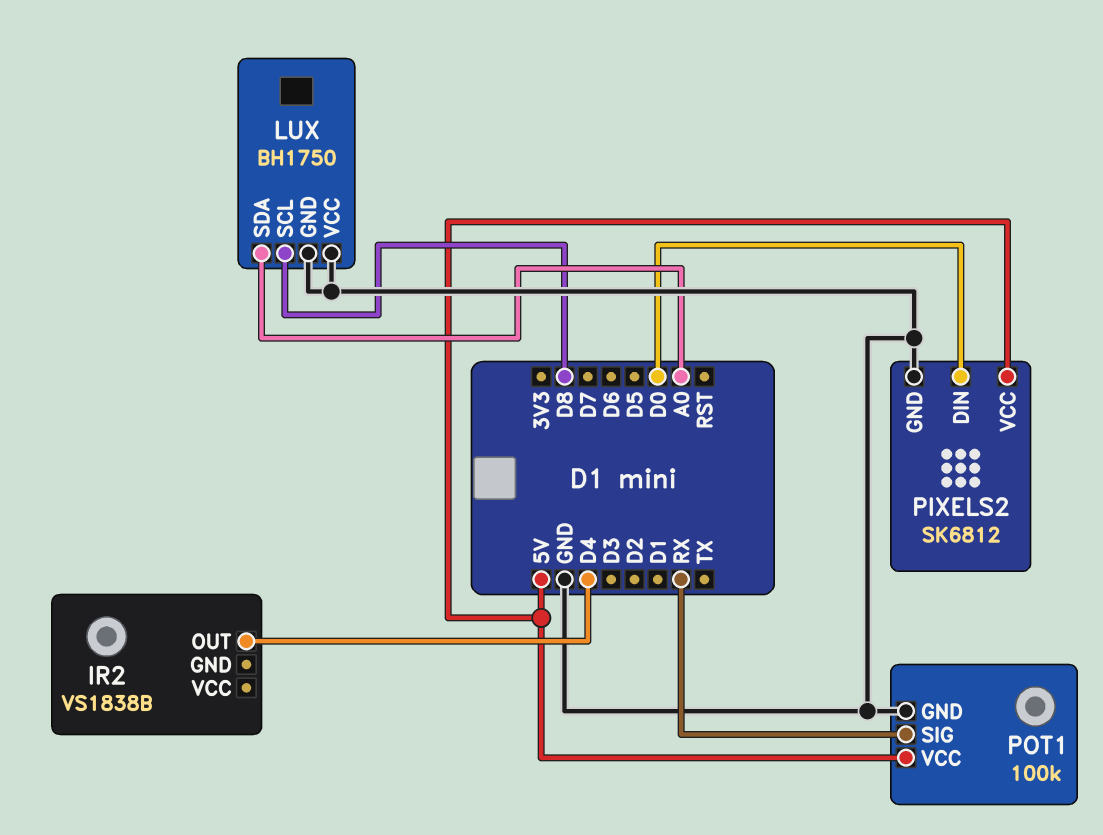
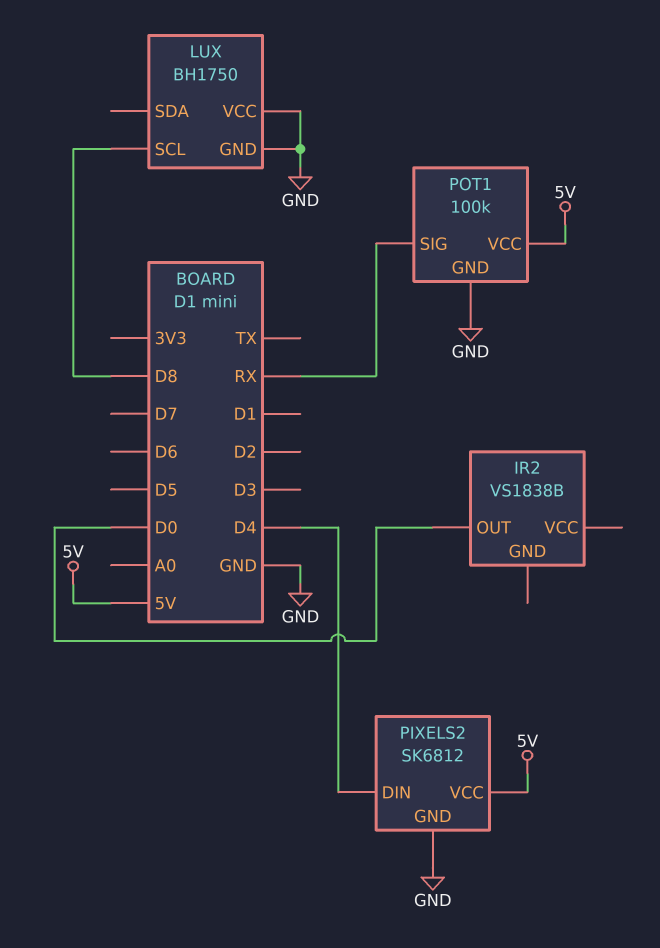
IR2 pin OUT: D4 -> D0
LUX pin SDA: A0 -> none
PIXELS2 pin DIN: D0 -> D4

